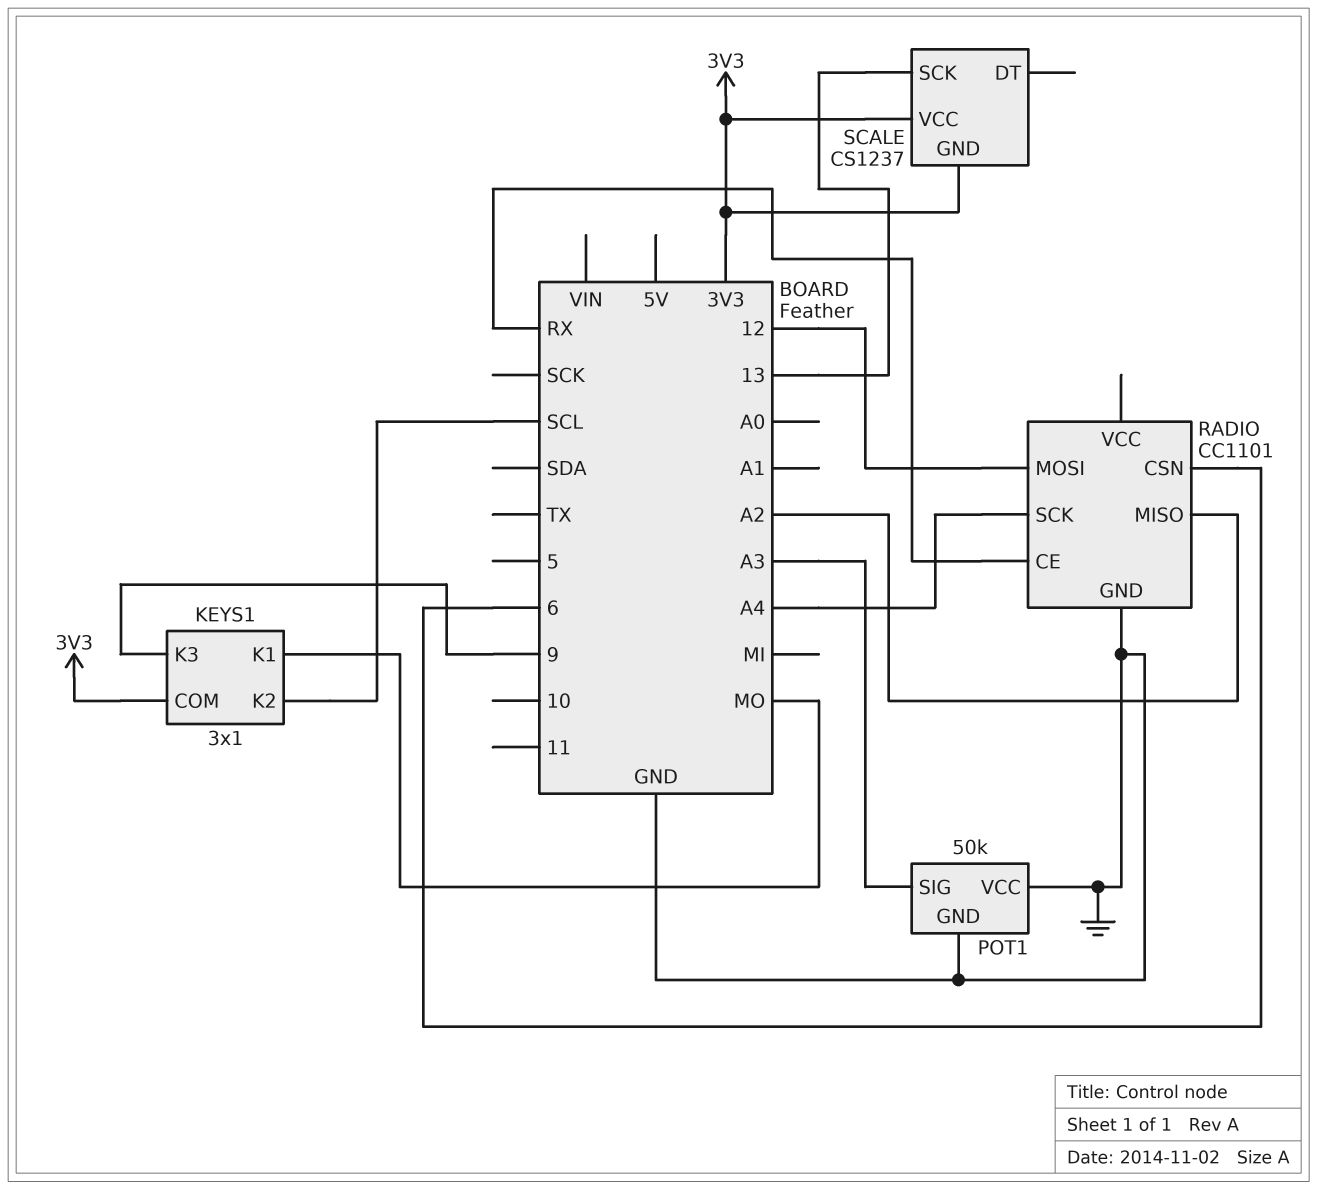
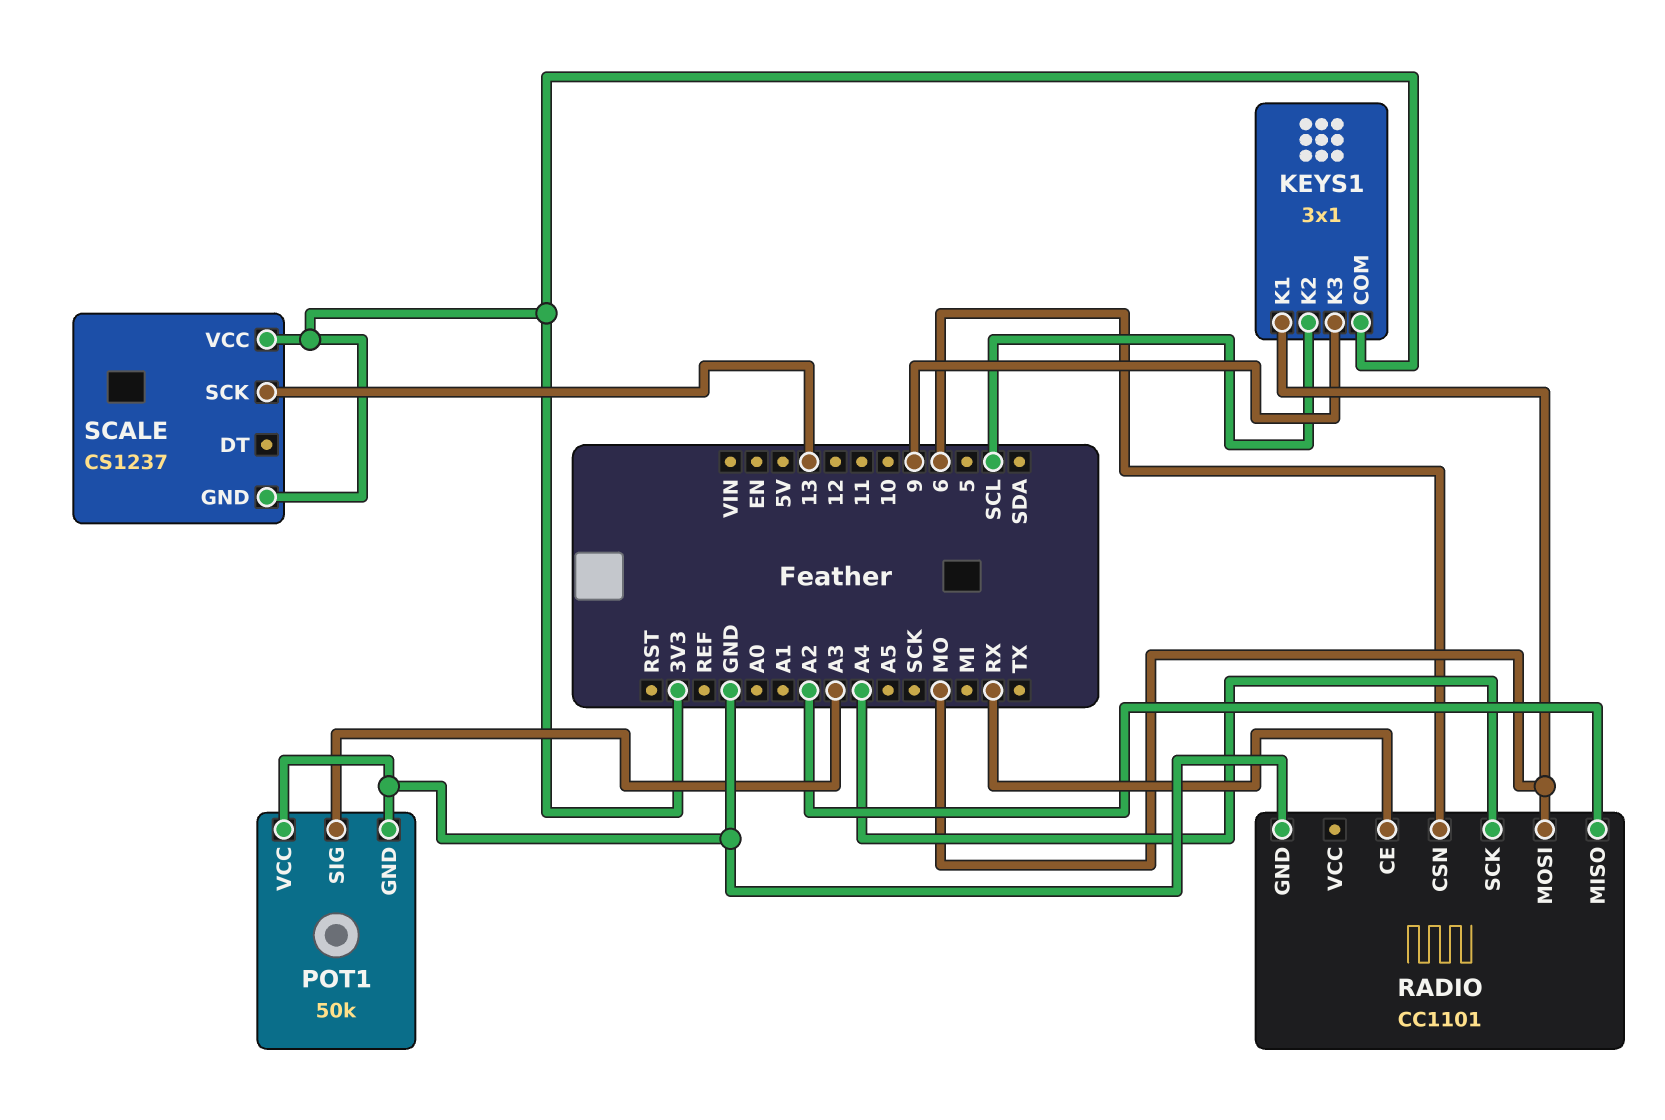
RADIO pin MOSI: 12 -> MO

